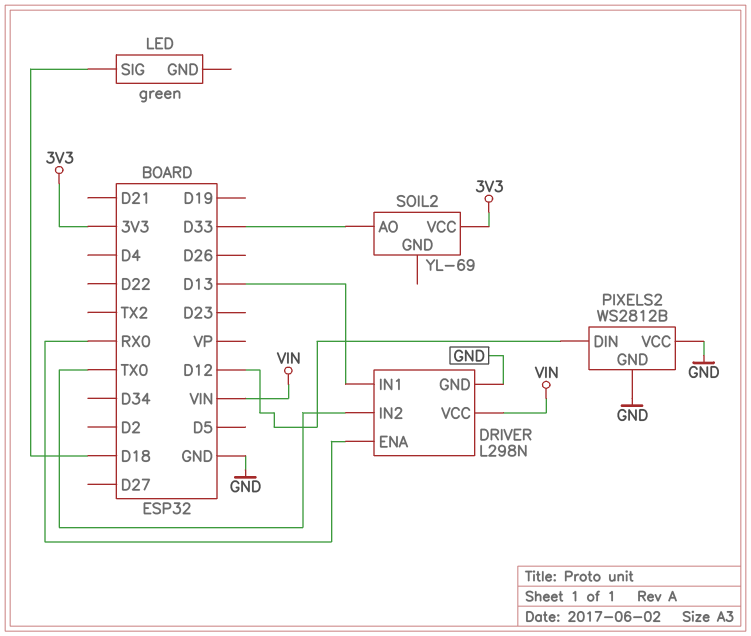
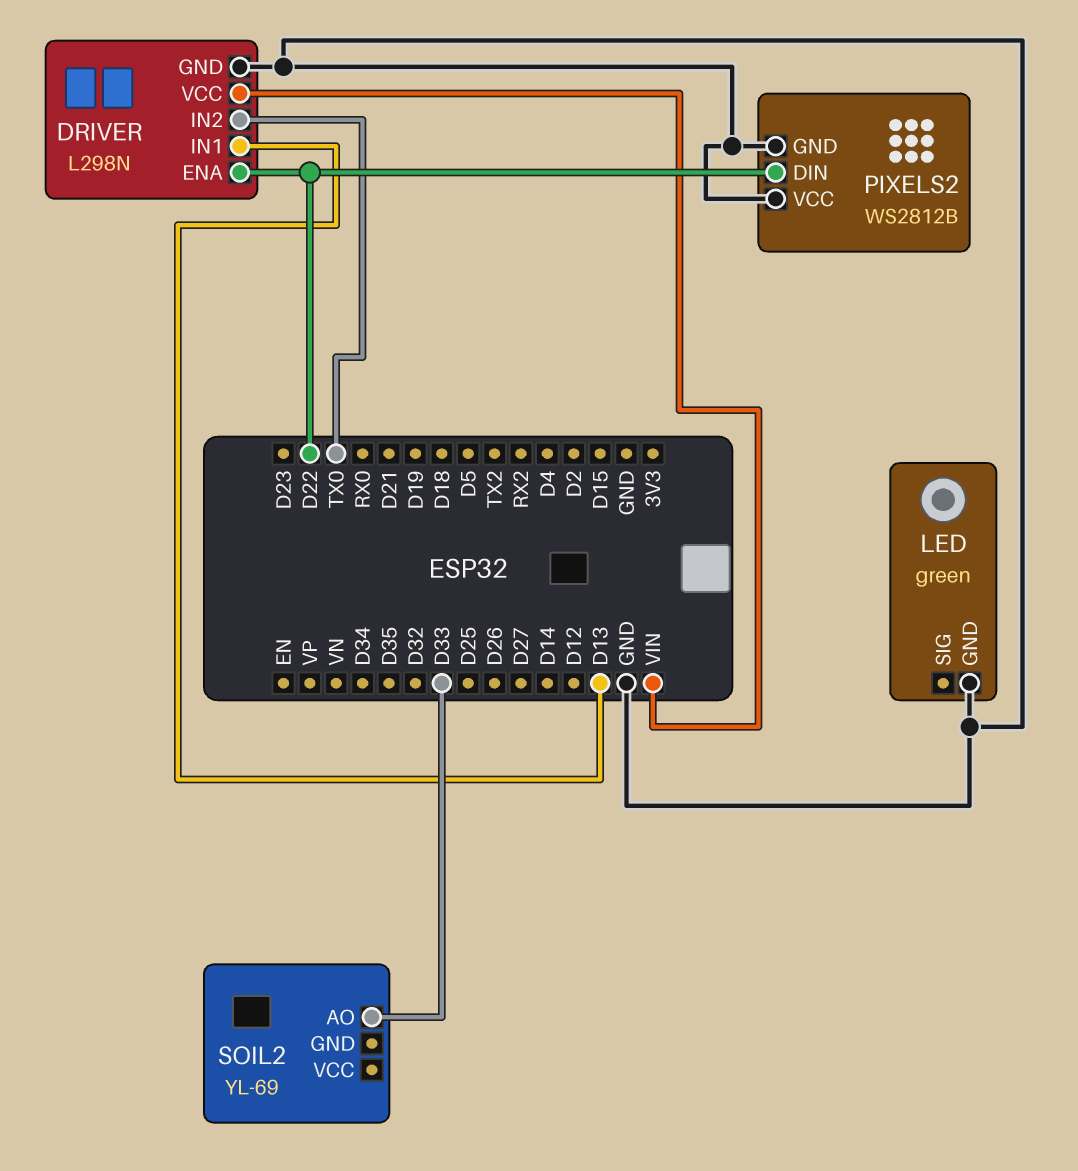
DRIVER pin ENA: RX0 -> D22
LED pin GND: none -> GND
LED pin SIG: D18 -> none
PIXELS2 pin DIN: D12 -> D22
SOIL2 pin VCC: 3V3 -> none

